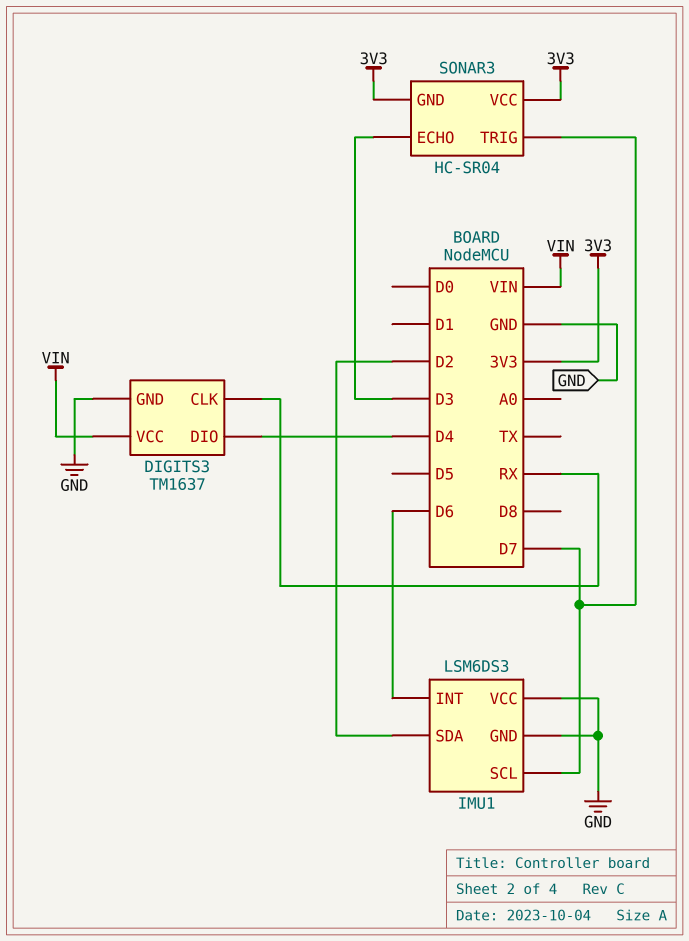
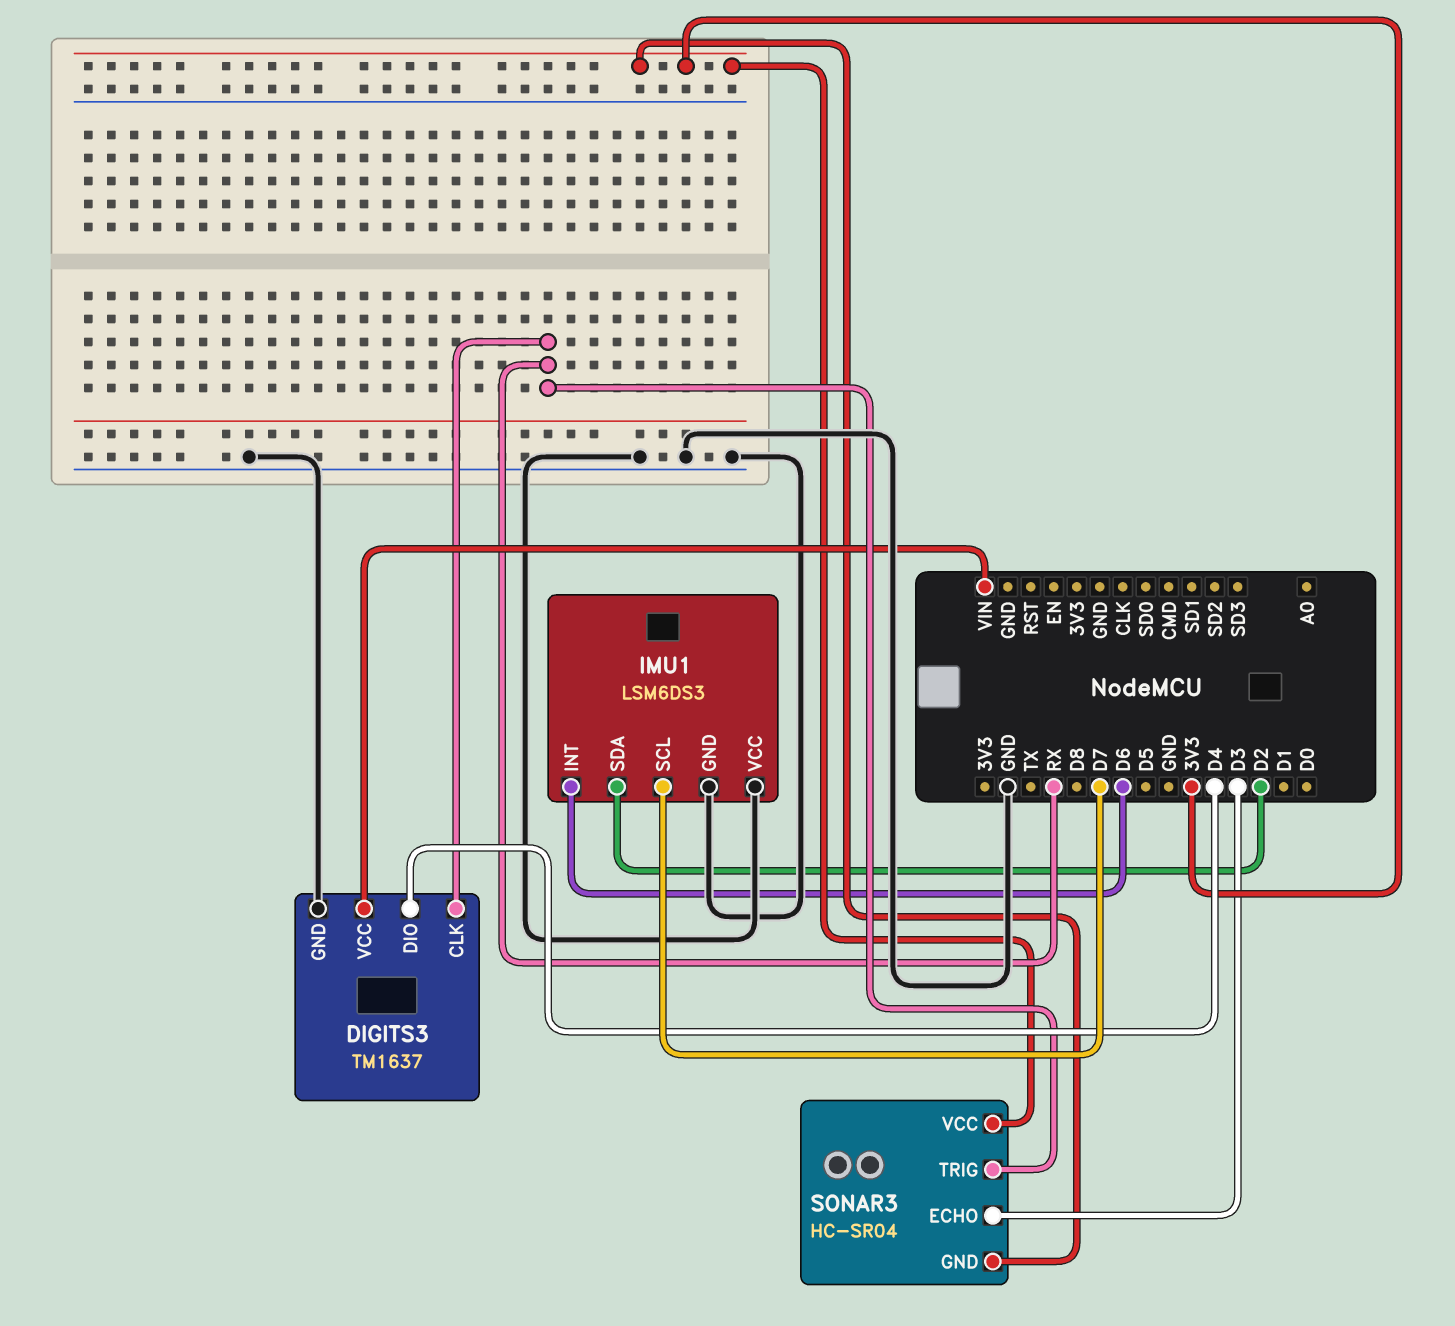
SONAR3 pin TRIG: D7 -> RX

